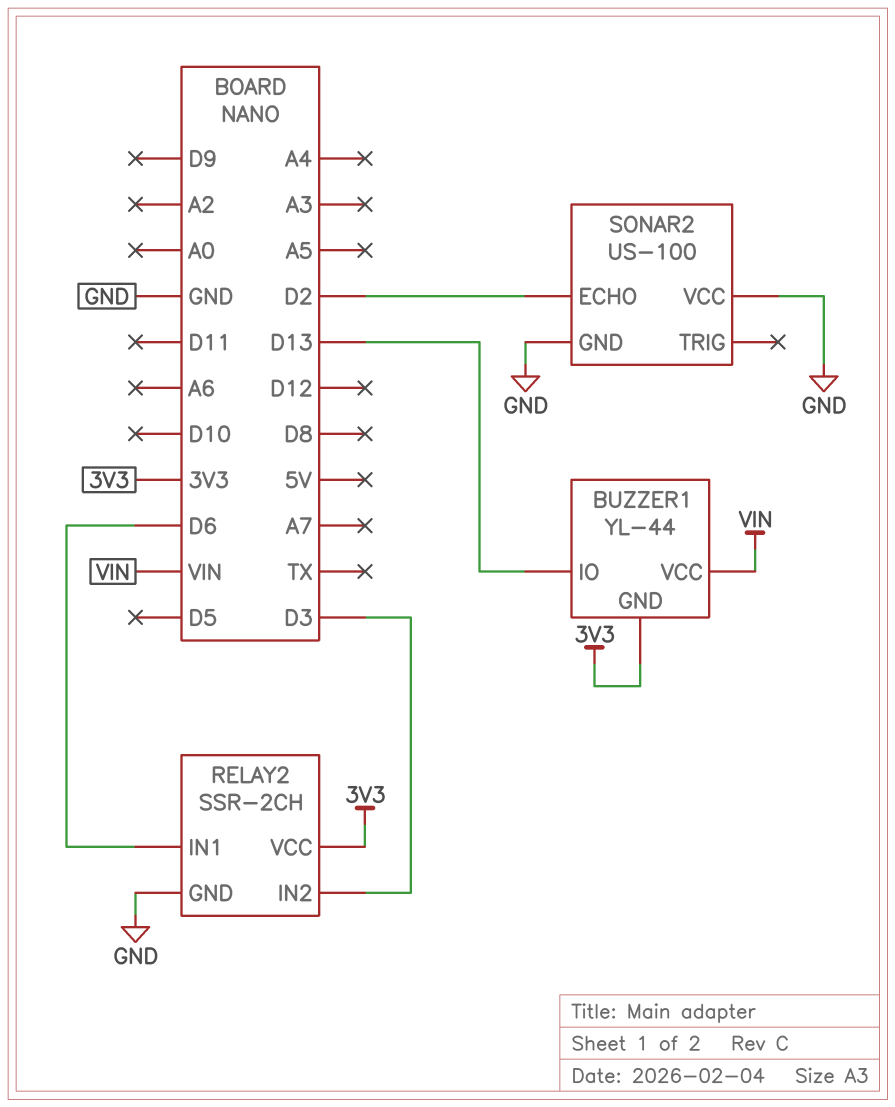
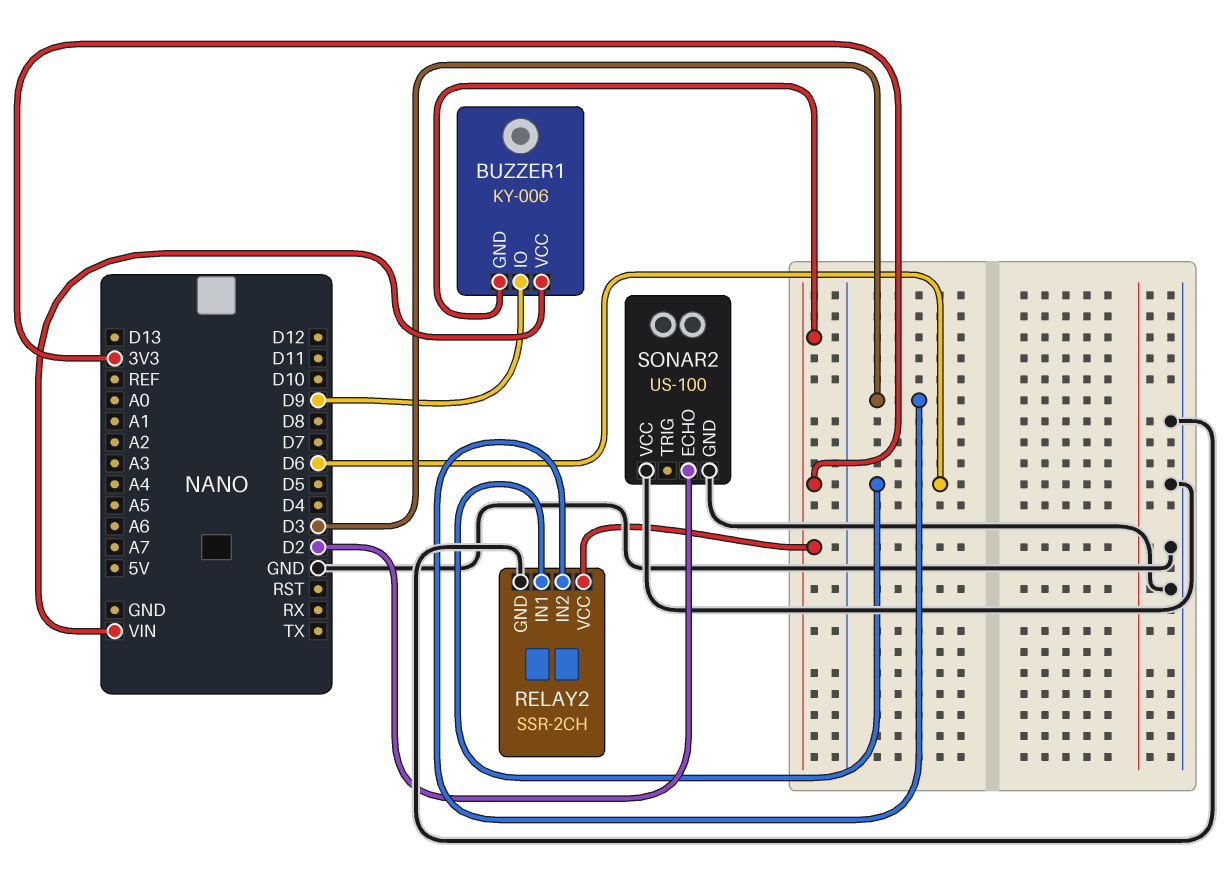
BUZZER1: YL-44 -> KY-006
BUZZER1 pin IO: D13 -> D9

